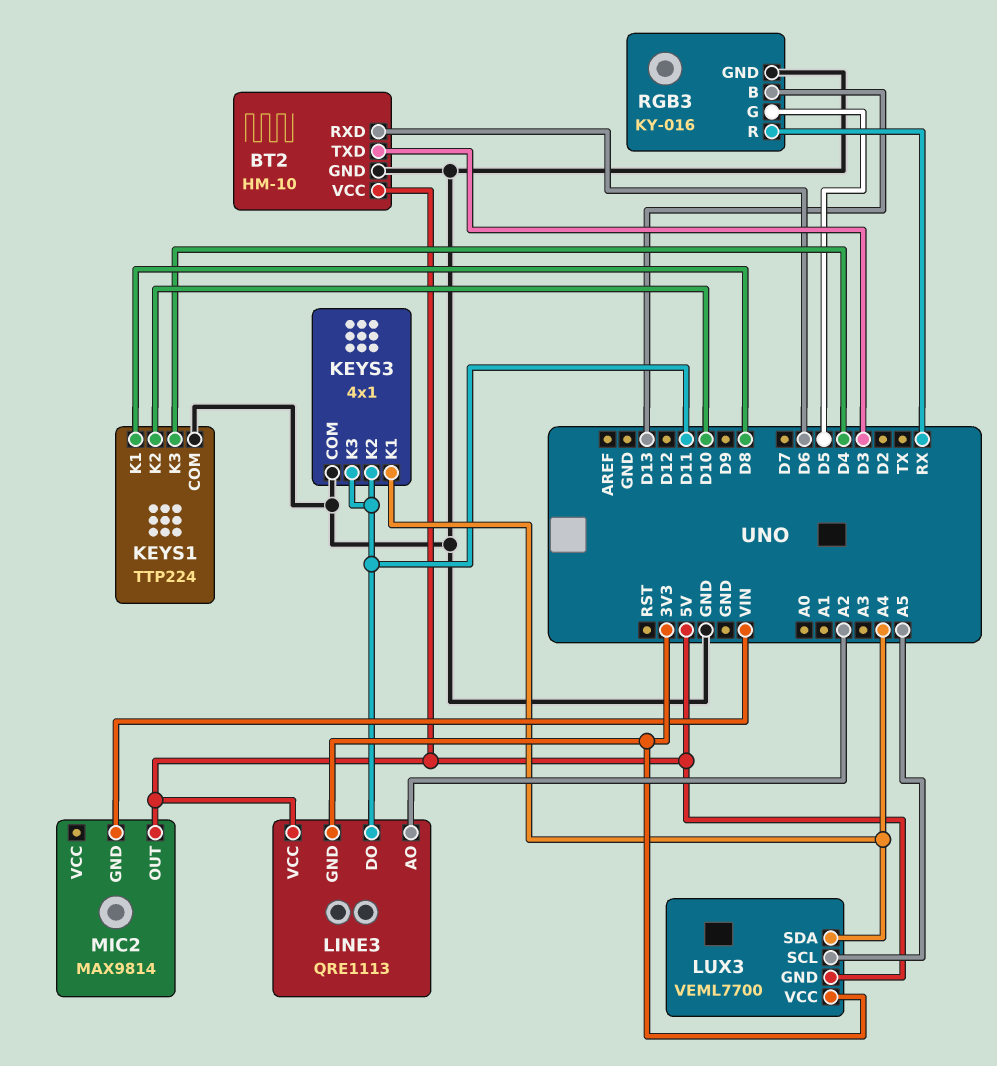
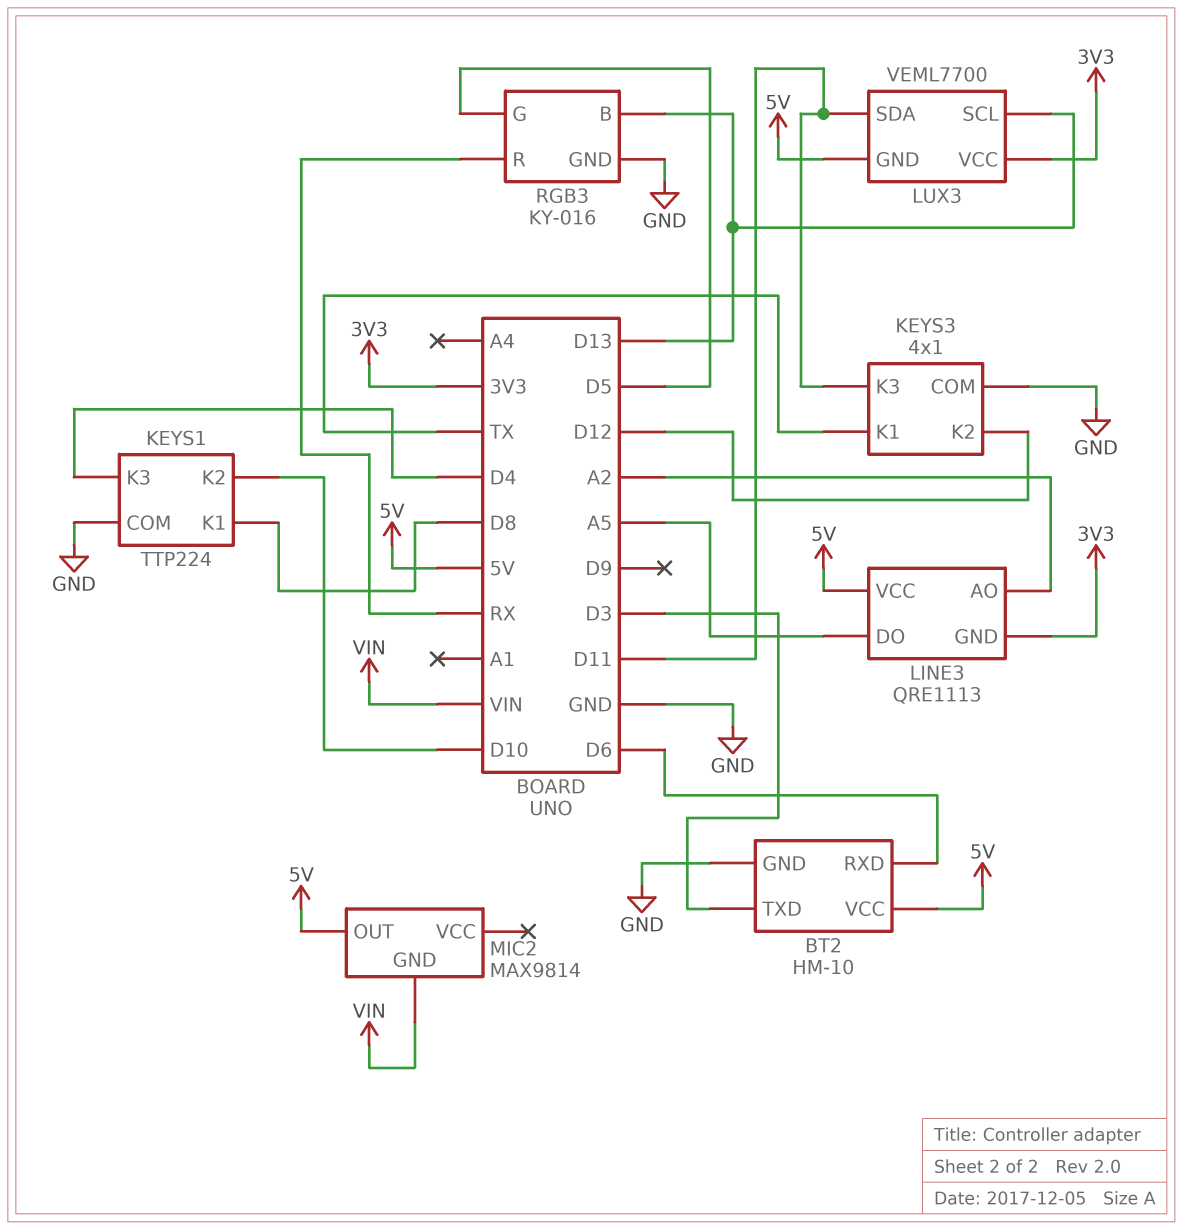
KEYS3 pin K1: A4 -> TX
KEYS3 pin K2: D11 -> D12
LINE3 pin DO: D11 -> A5
LUX3 pin SCL: A5 -> D13
LUX3 pin SDA: A4 -> D11

